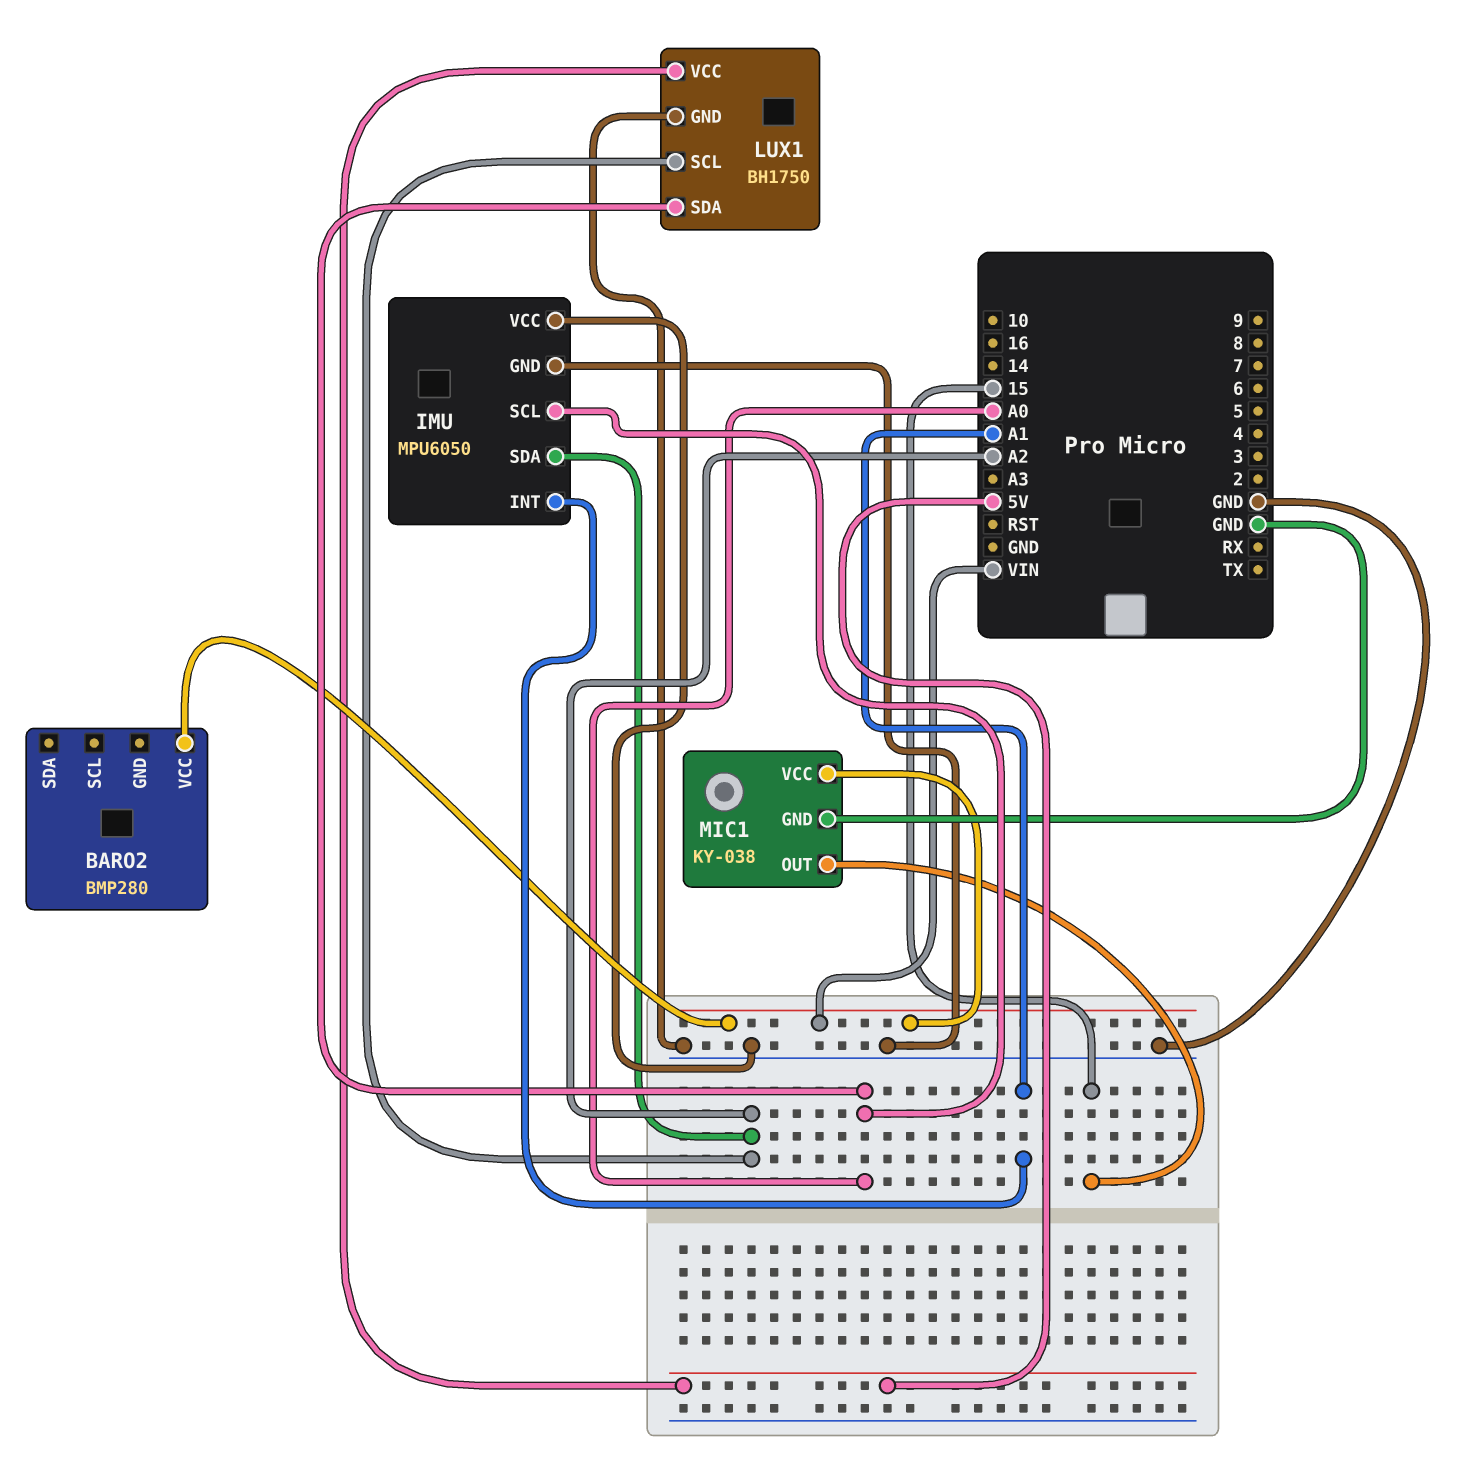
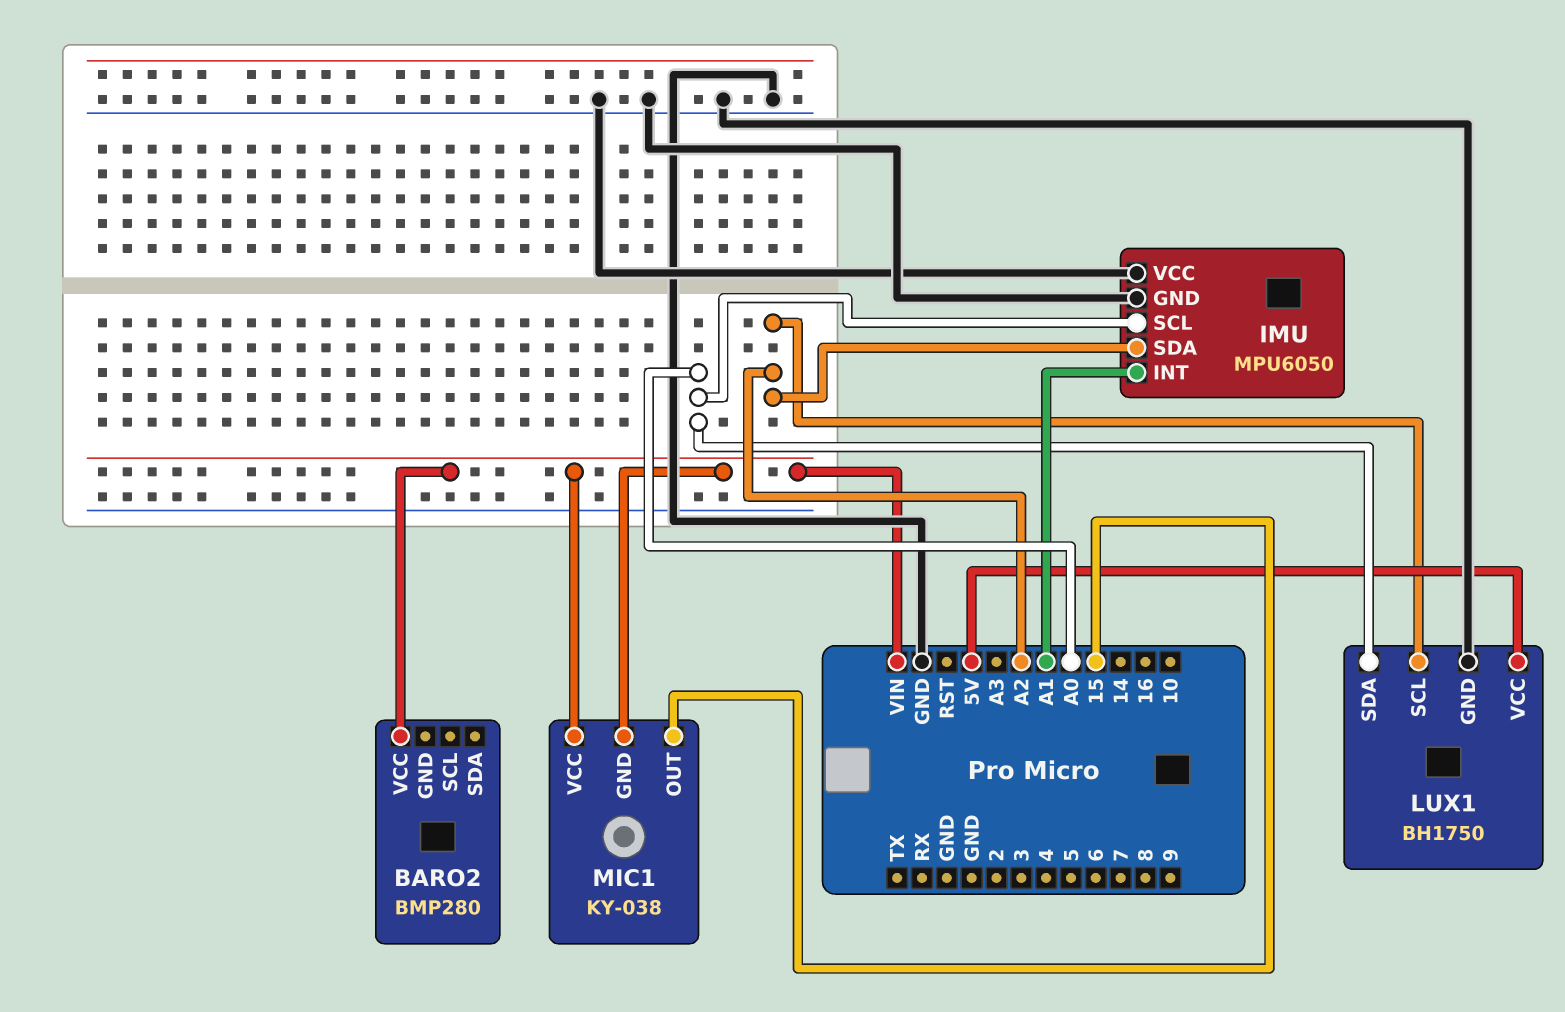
MIC1 pin GND: GND -> VIN

